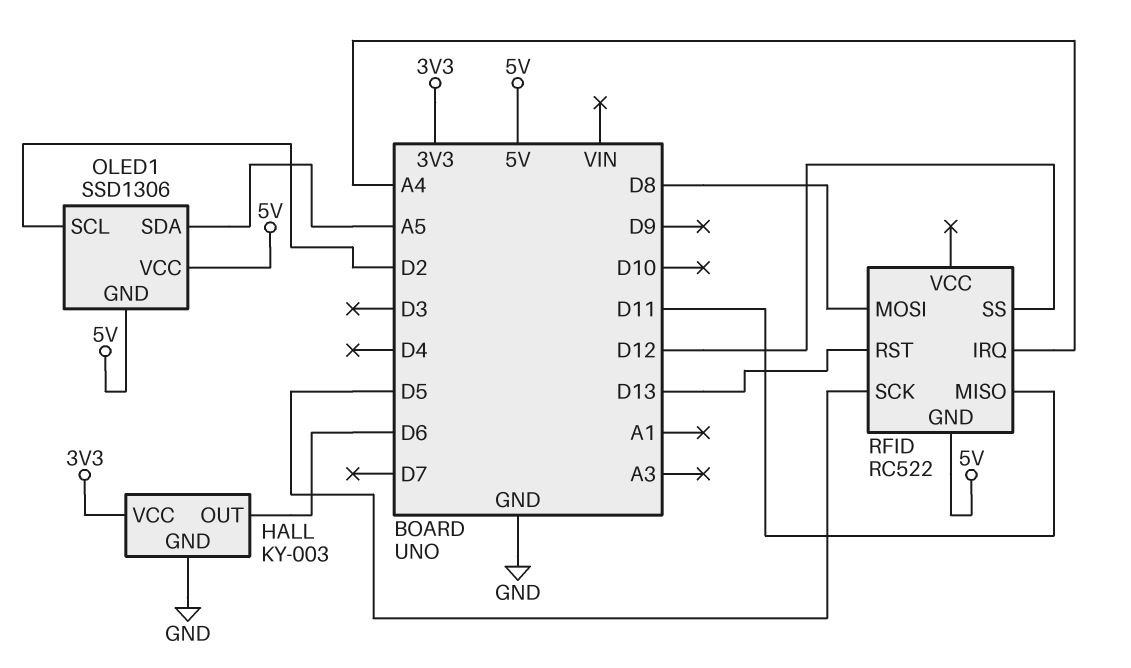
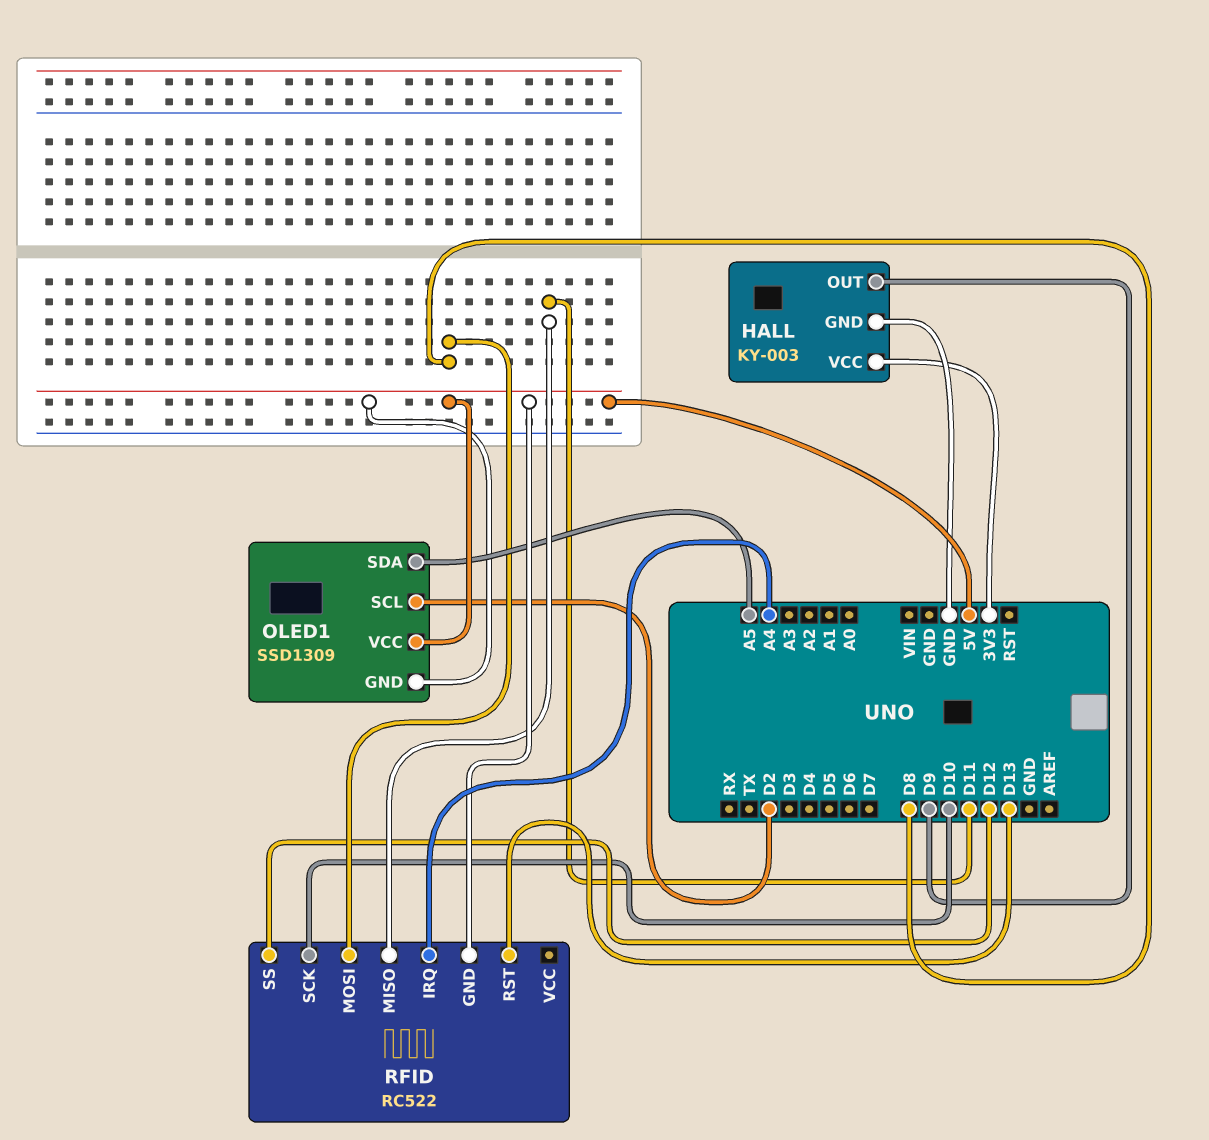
HALL pin OUT: D6 -> D9
OLED1: SSD1306 -> SSD1309
RFID pin SCK: D5 -> D10

